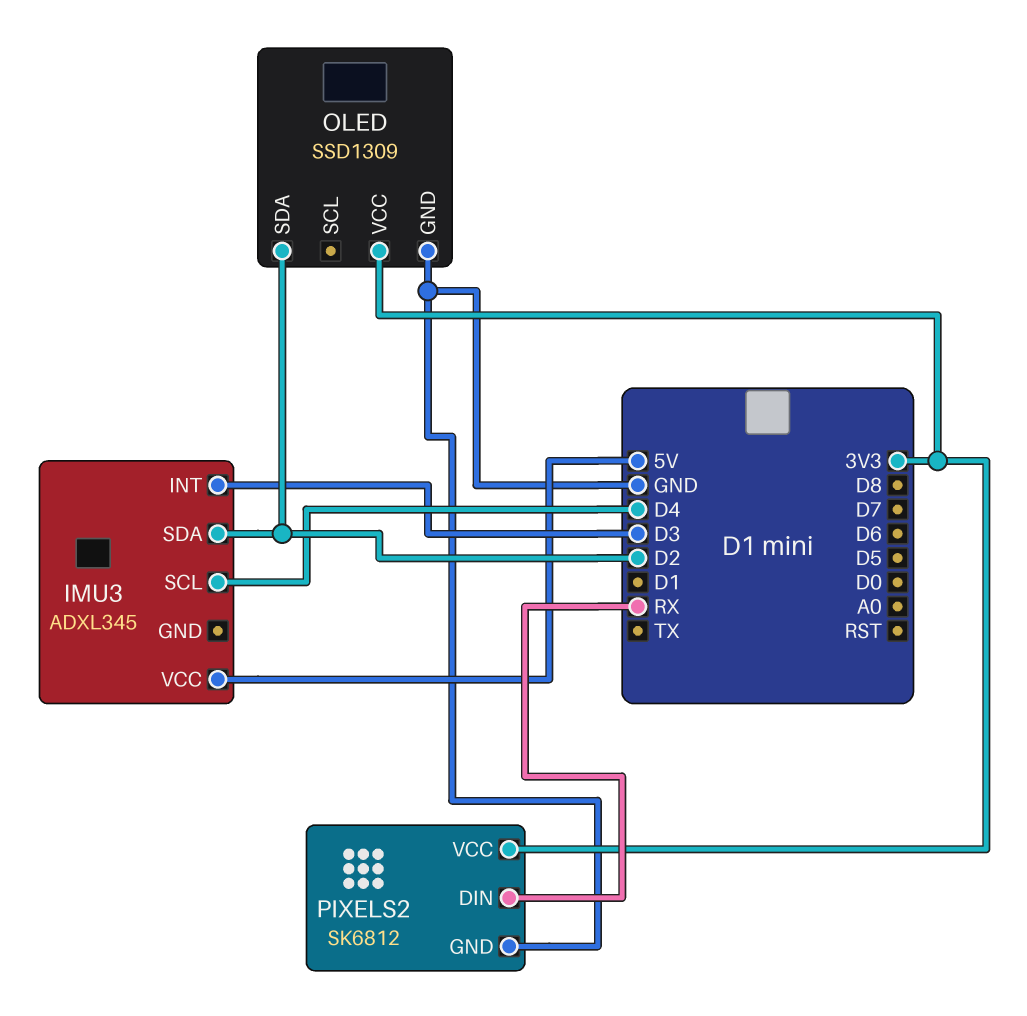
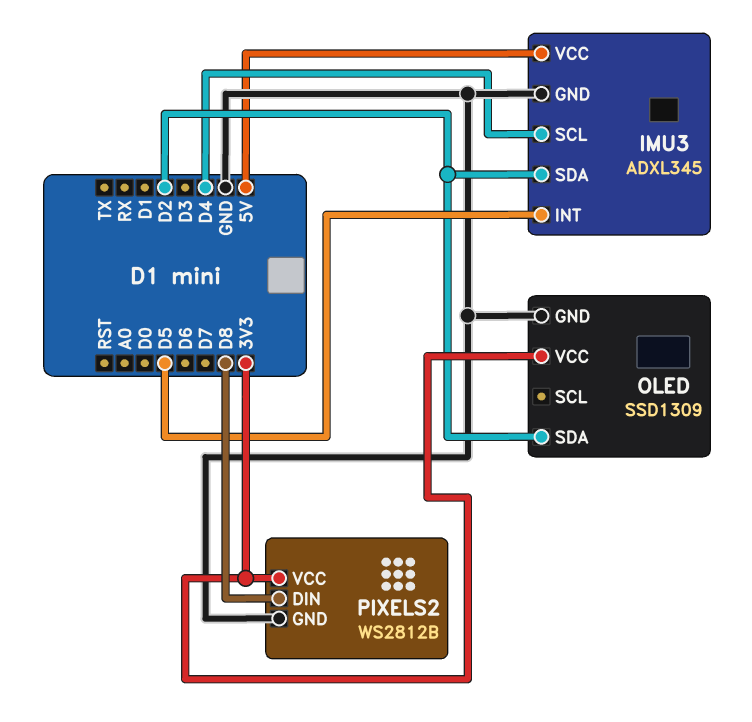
IMU3 pin GND: none -> GND
IMU3 pin INT: D3 -> D5
PIXELS2: SK6812 -> WS2812B
PIXELS2 pin DIN: RX -> D8

